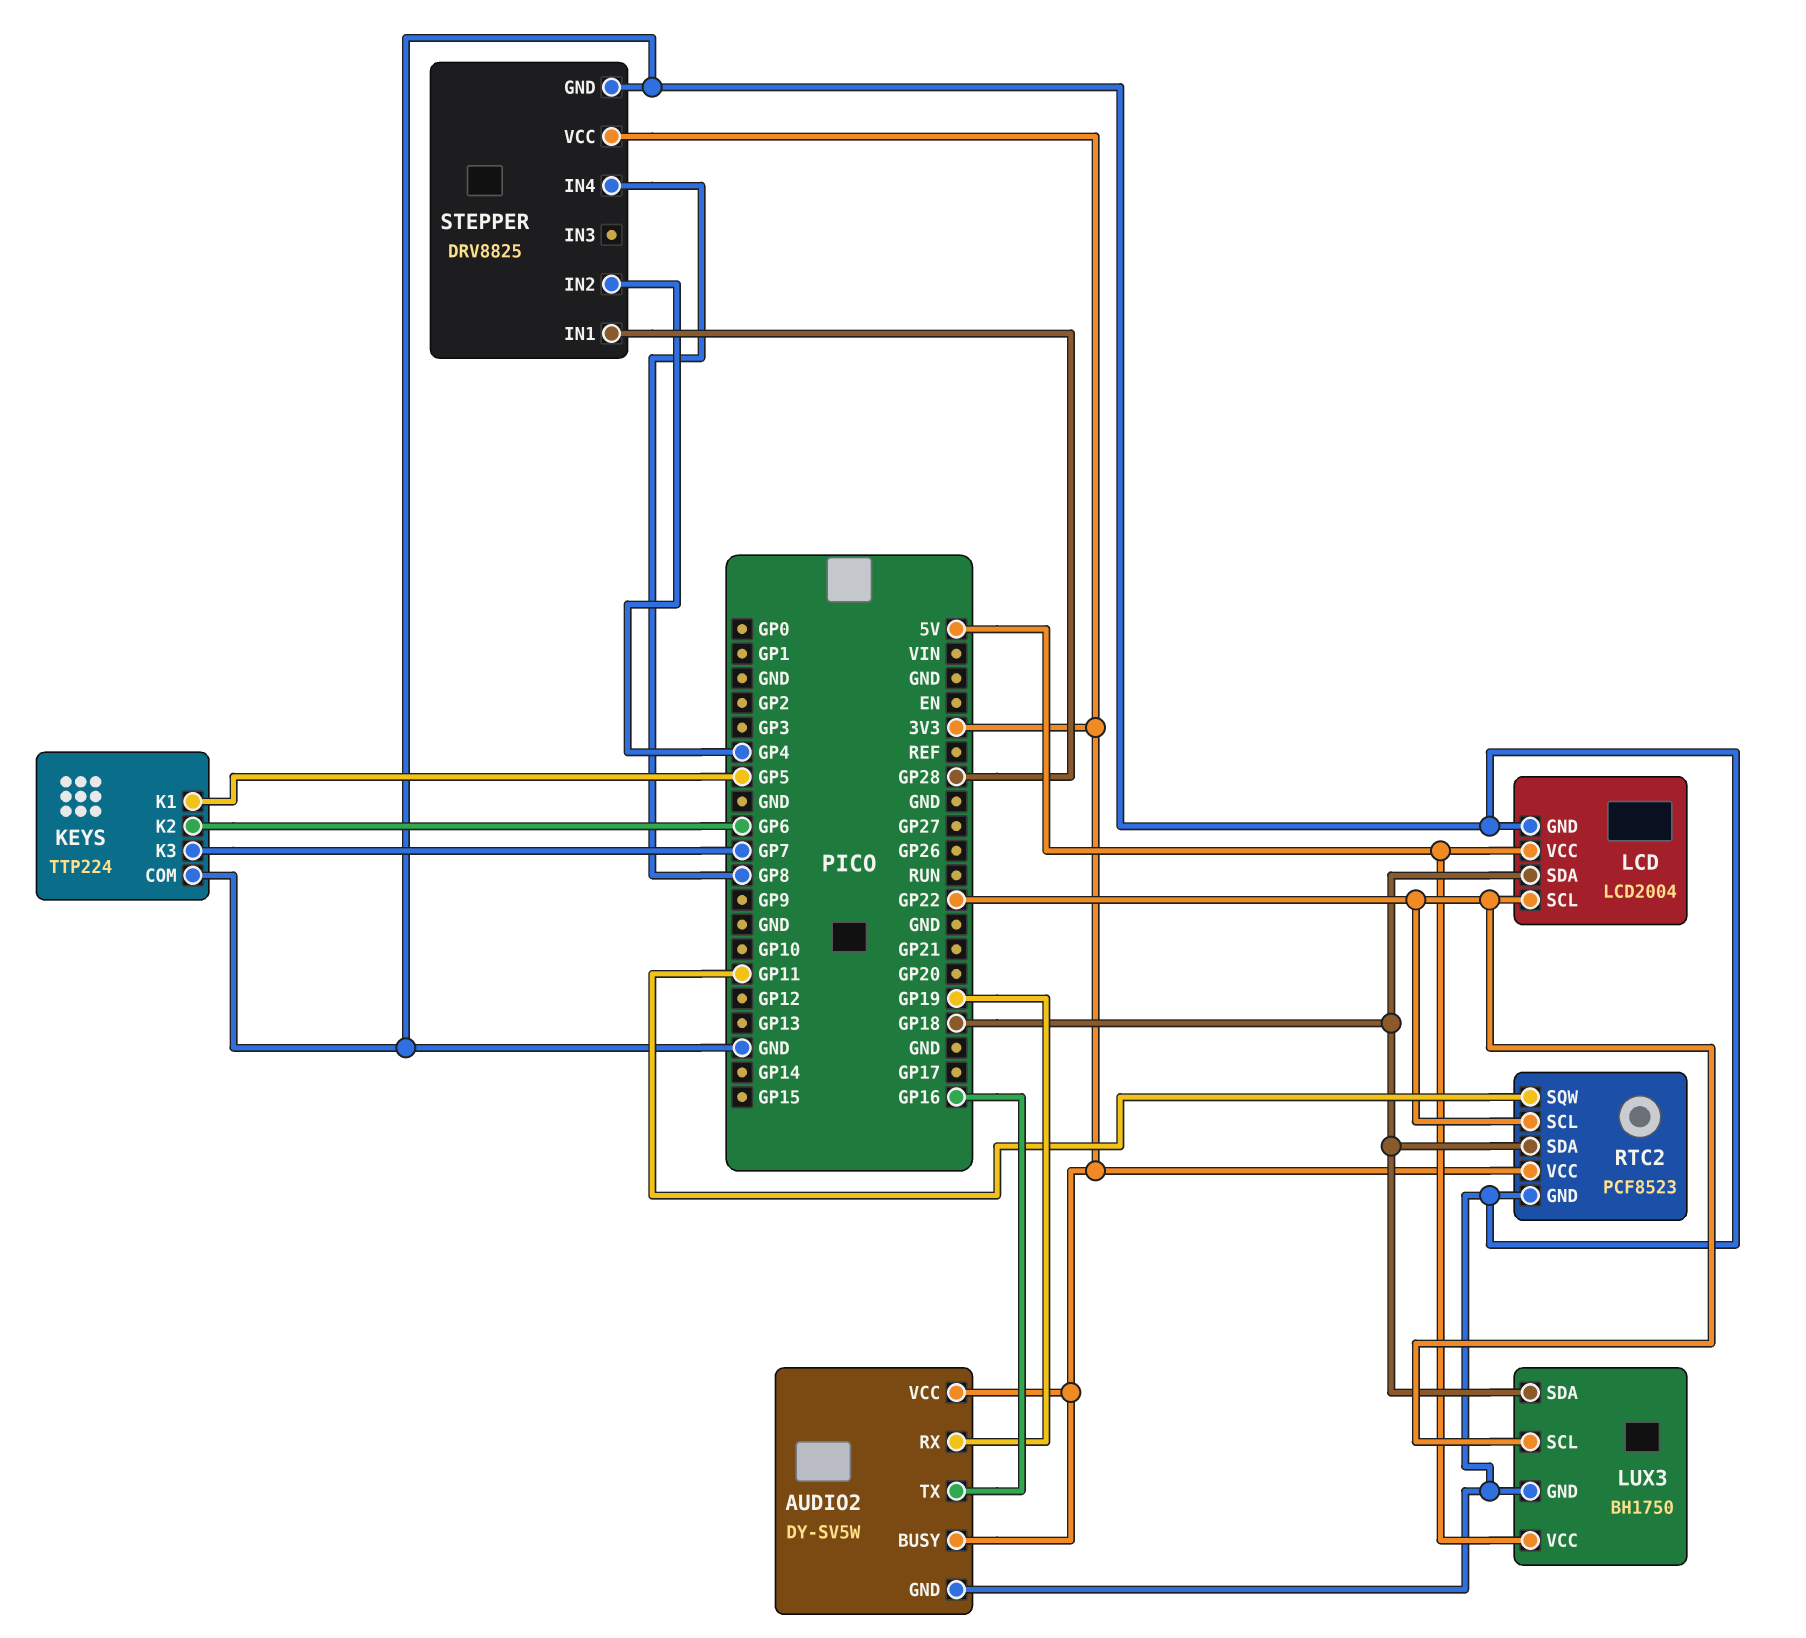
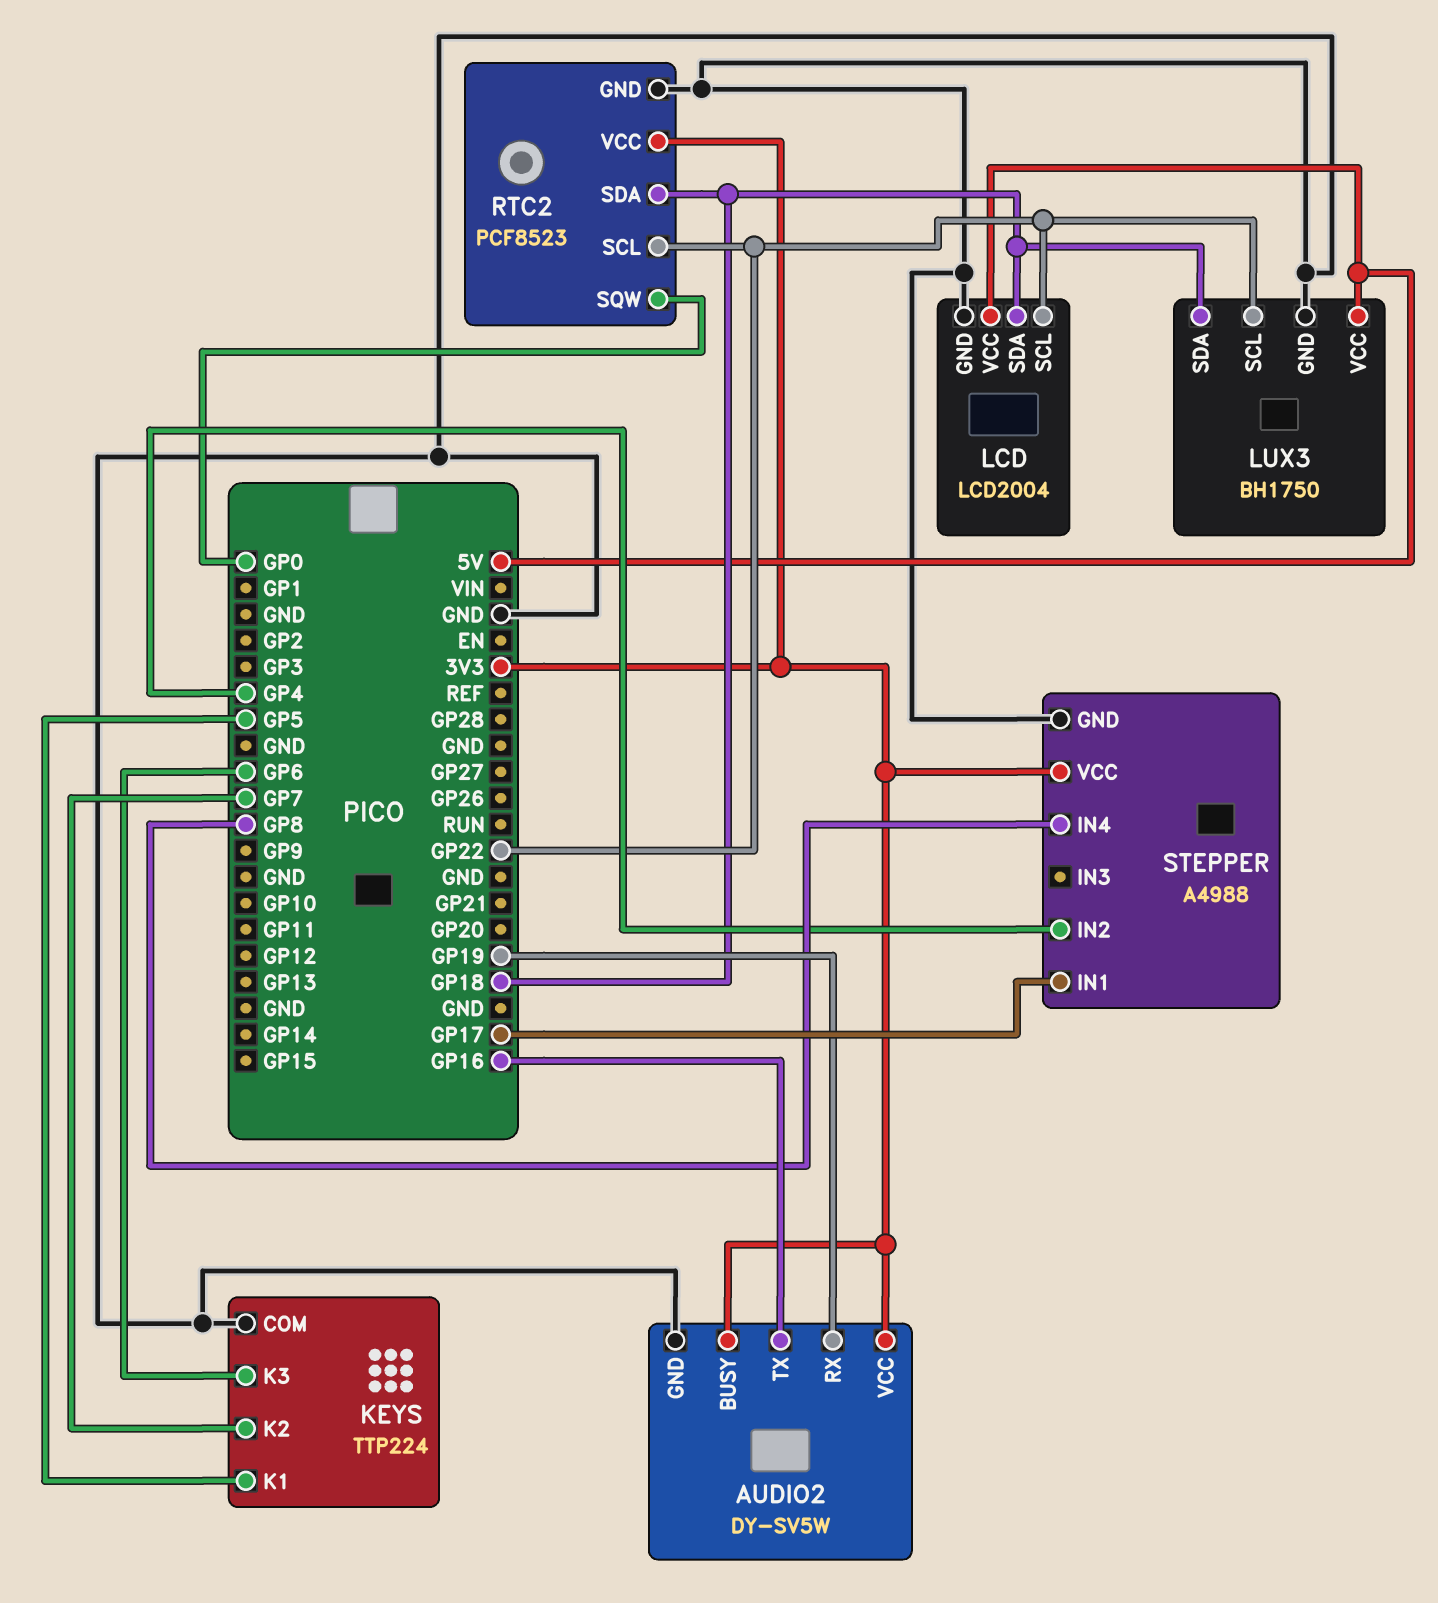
KEYS pin K2: GP6 -> GP7
KEYS pin K3: GP7 -> GP6
RTC2 pin SQW: GP11 -> GP0
STEPPER: DRV8825 -> A4988
STEPPER pin IN1: GP28 -> GP17

